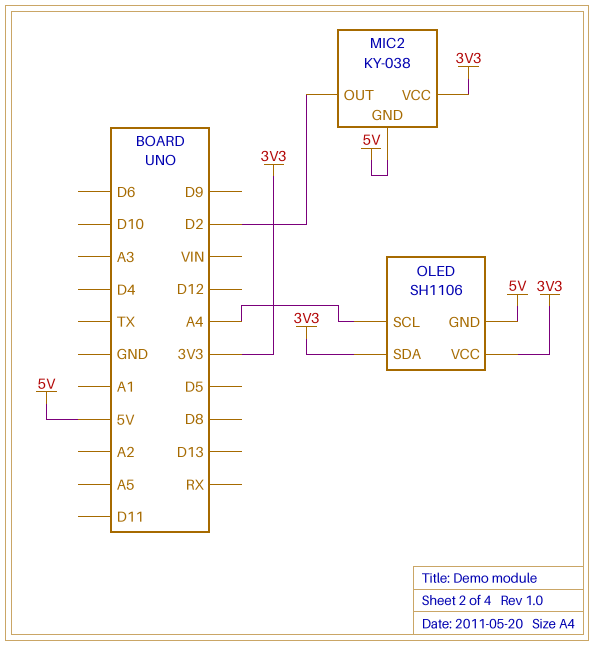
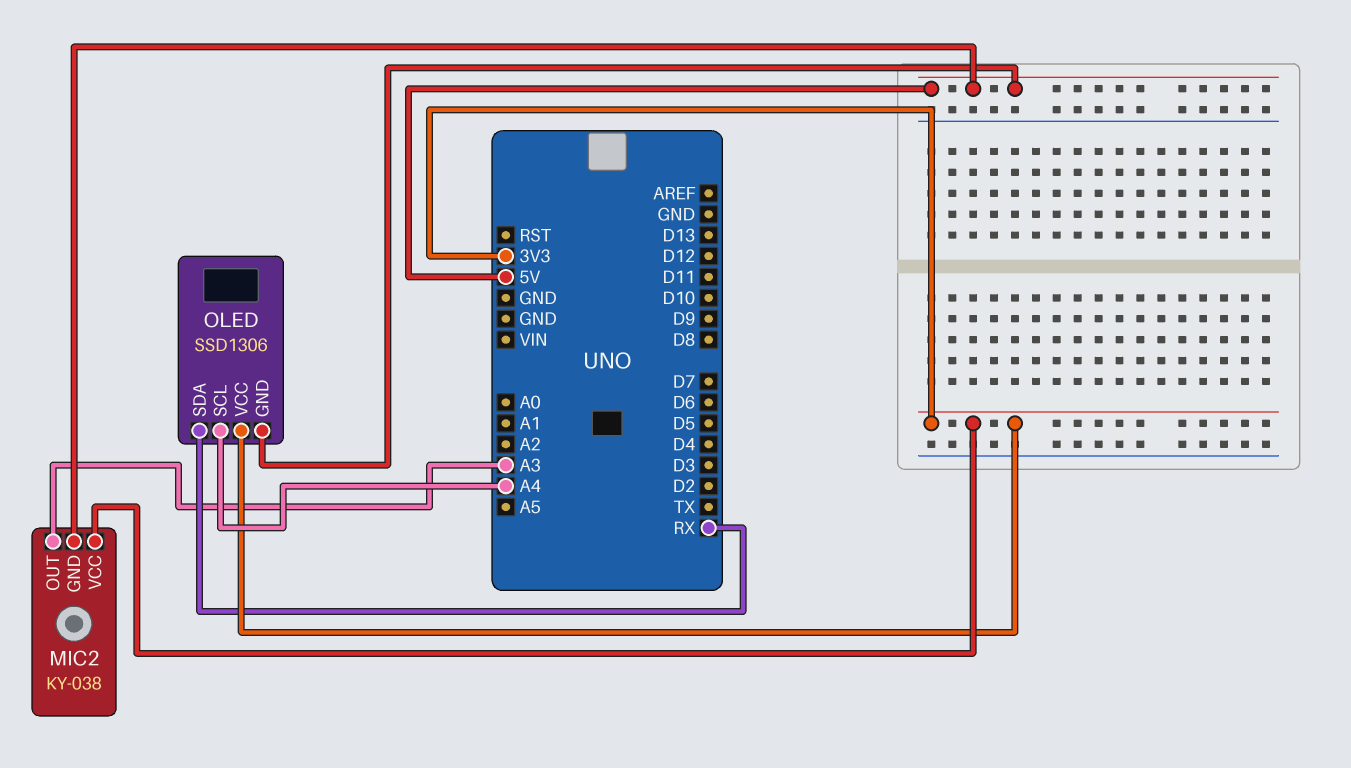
MIC2 pin OUT: D2 -> A3
OLED: SH1106 -> SSD1306
OLED pin SDA: 3V3 -> RX

